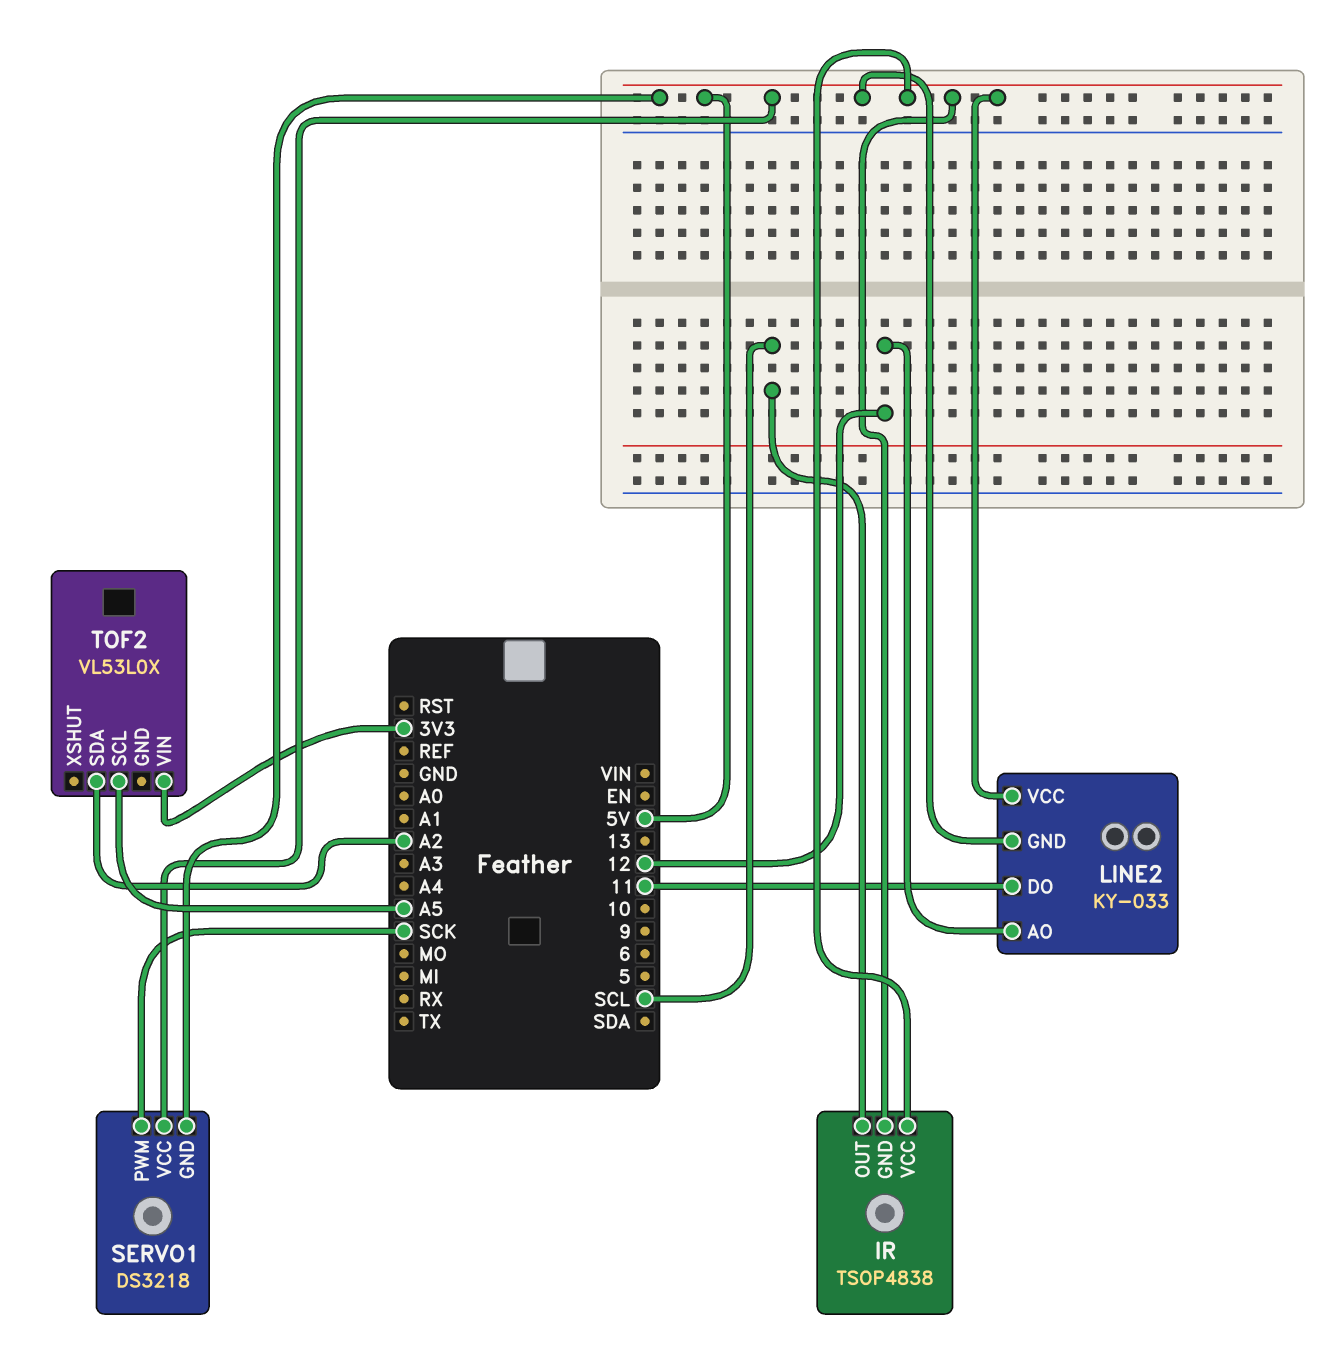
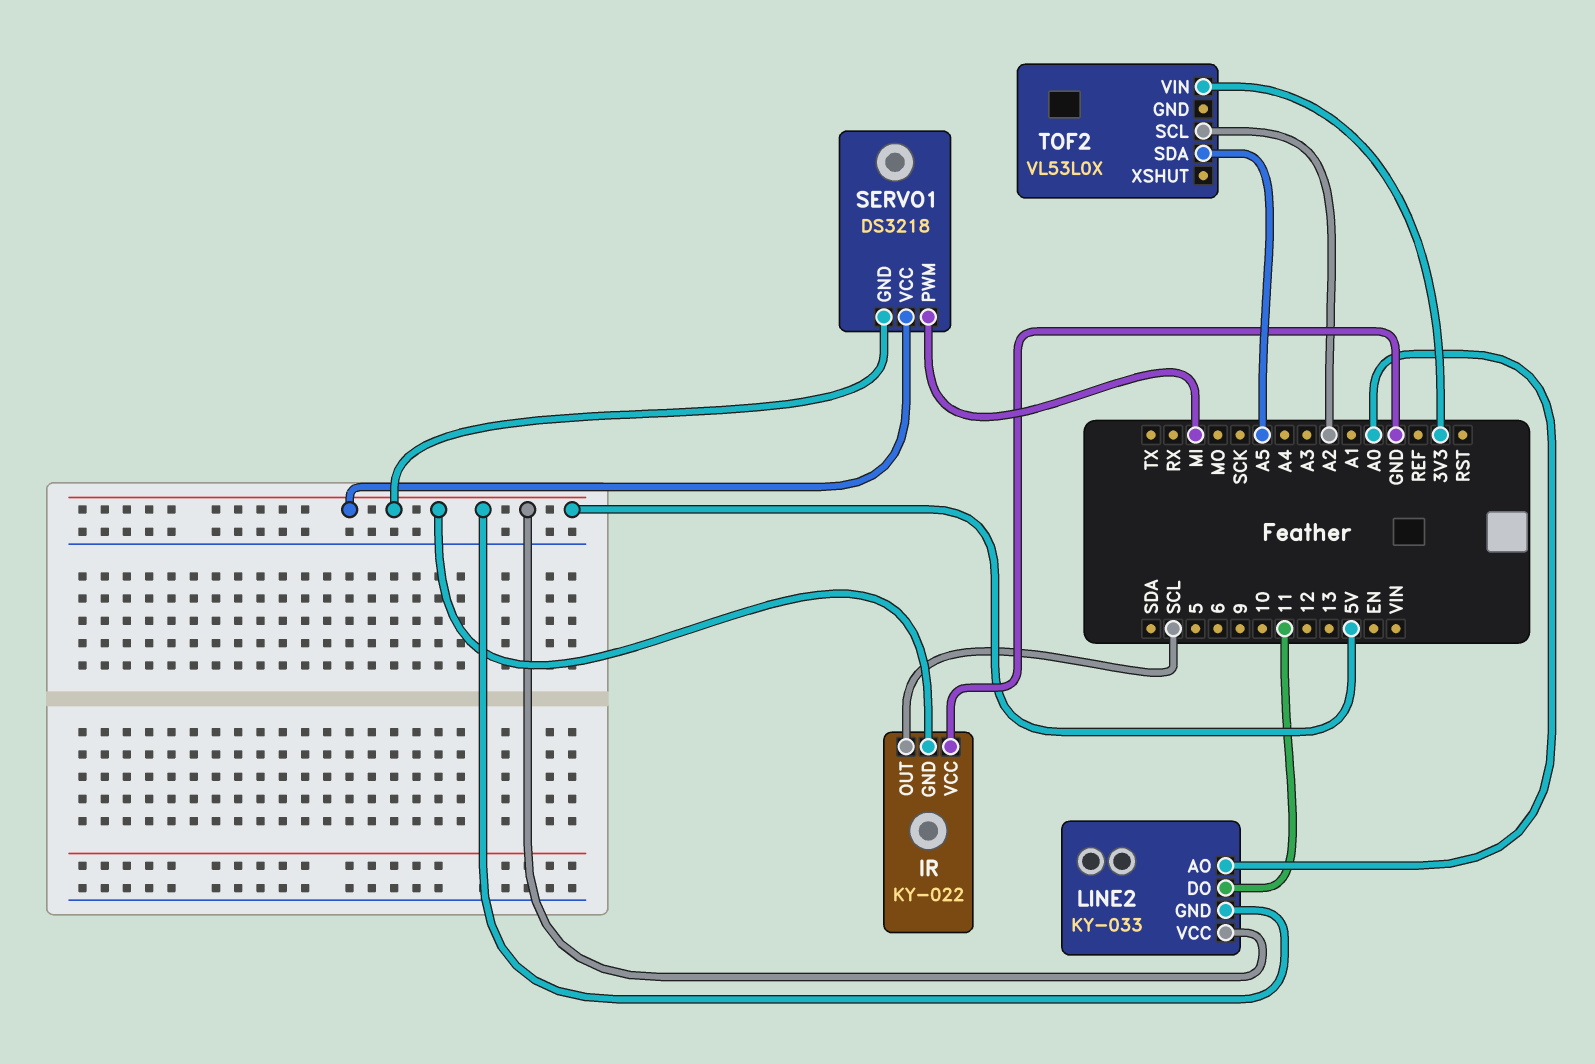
IR: TSOP4838 -> KY-022
IR pin VCC: 5V -> GND
LINE2 pin AO: 12 -> A0
SERVO1 pin PWM: SCK -> MI
TOF2 pin SCL: A5 -> A2
TOF2 pin SDA: A2 -> A5

